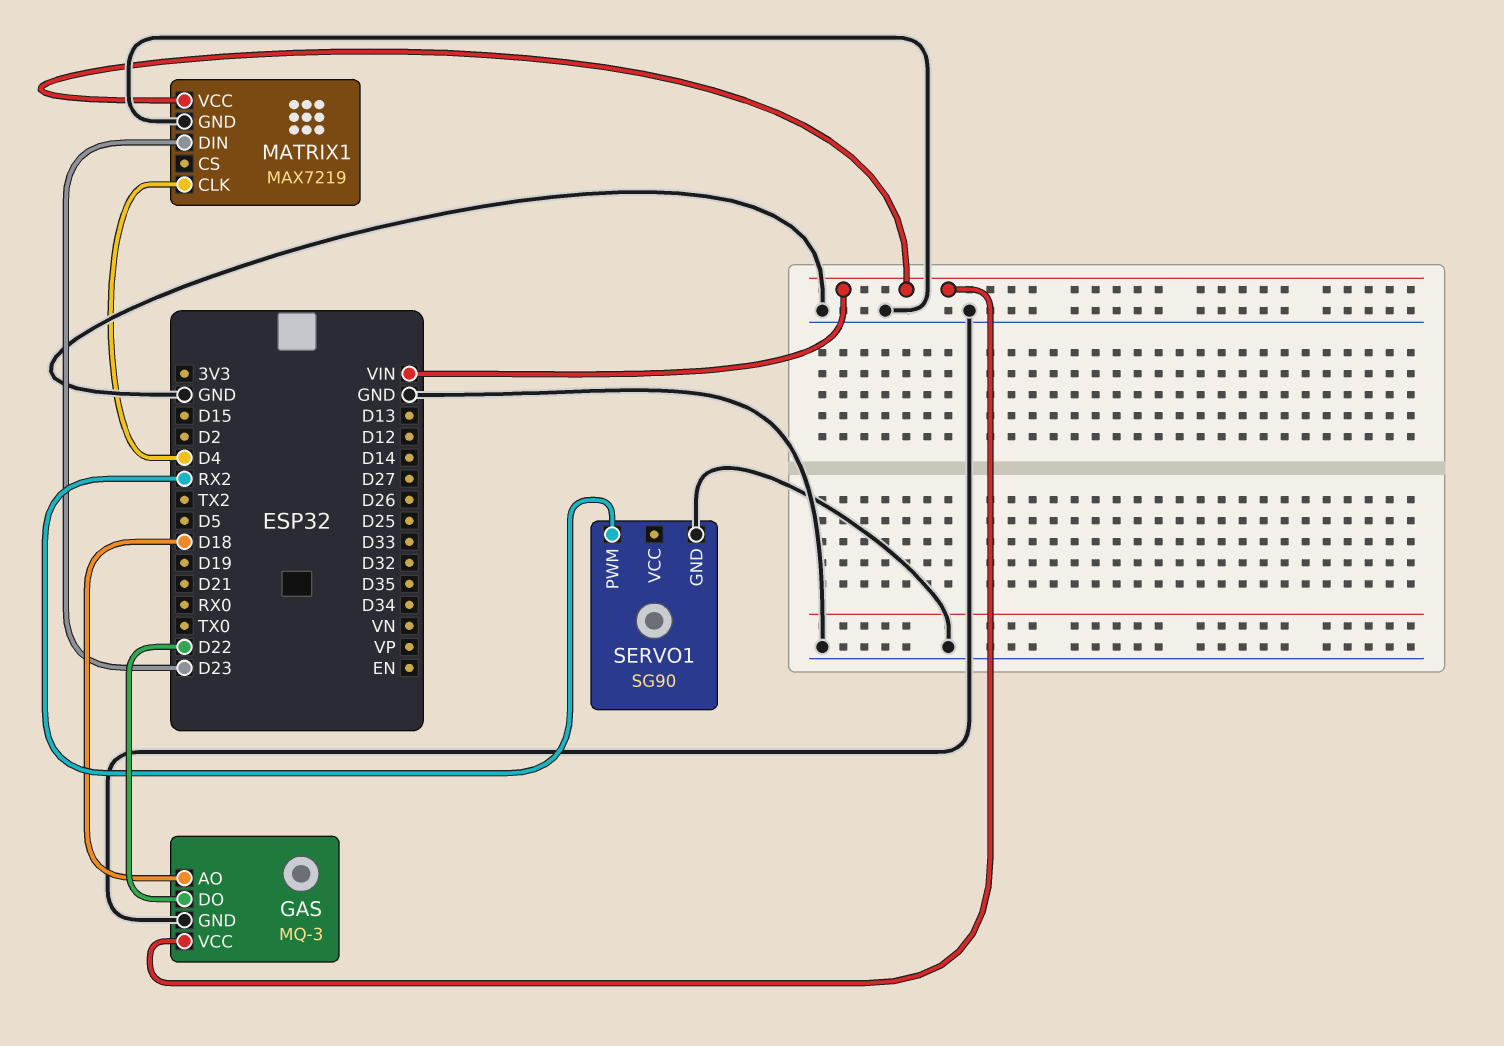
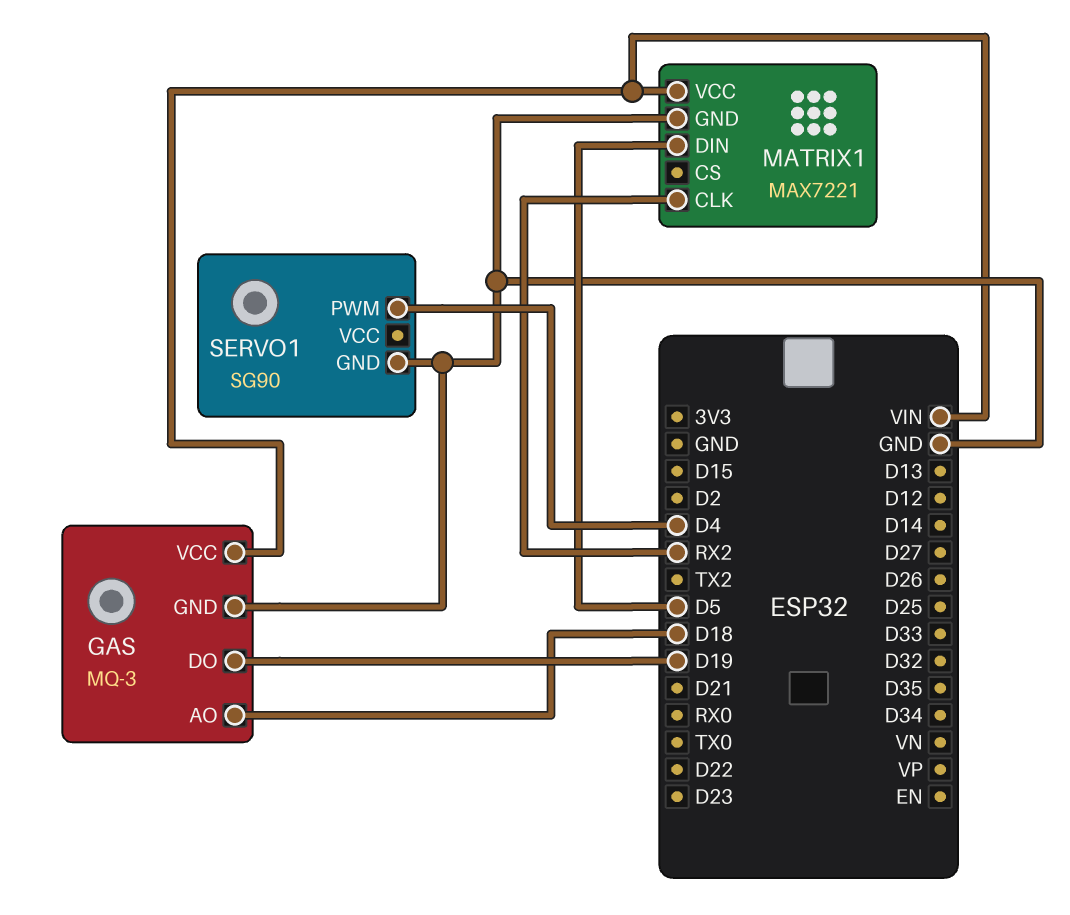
GAS pin DO: D22 -> D19
MATRIX1: MAX7219 -> MAX7221
MATRIX1 pin CLK: D4 -> RX2
MATRIX1 pin DIN: D23 -> D5
SERVO1 pin PWM: RX2 -> D4

